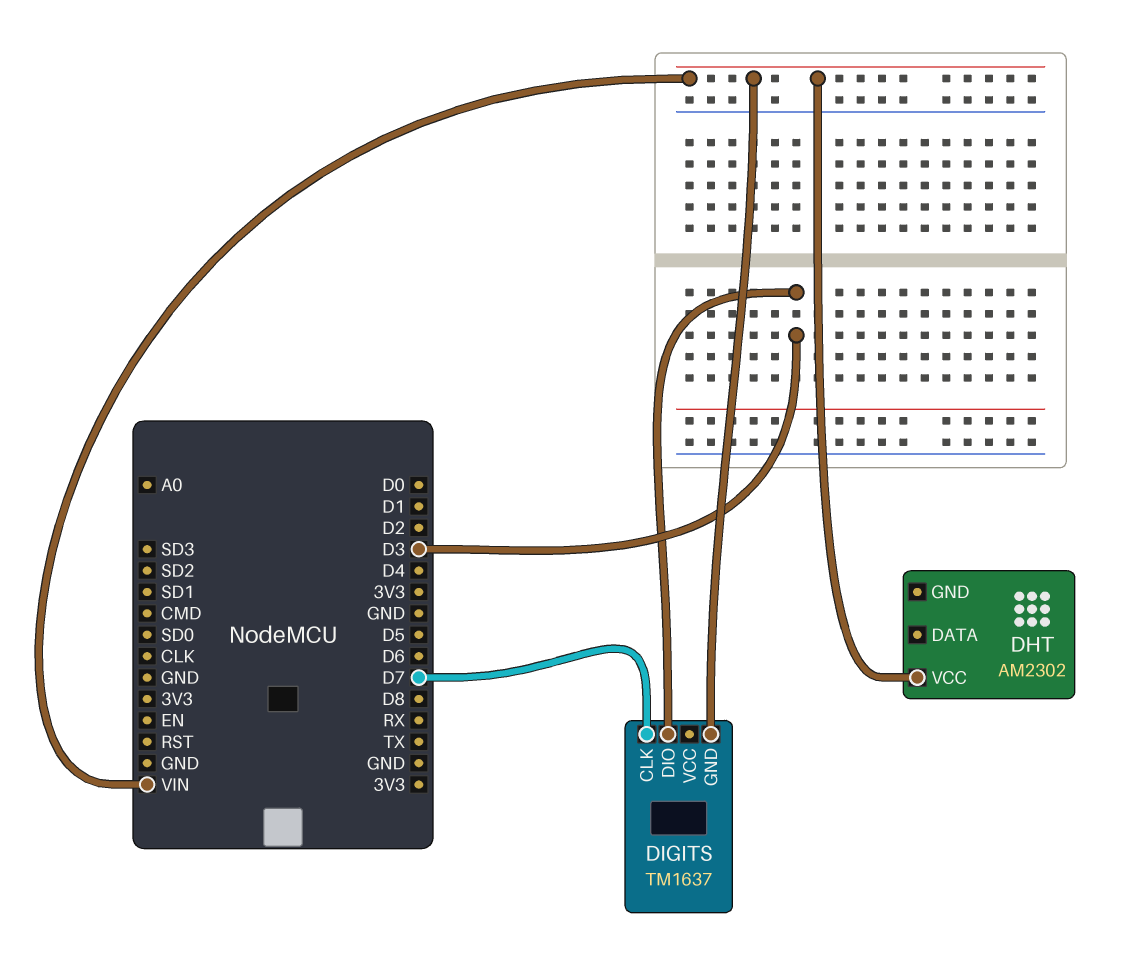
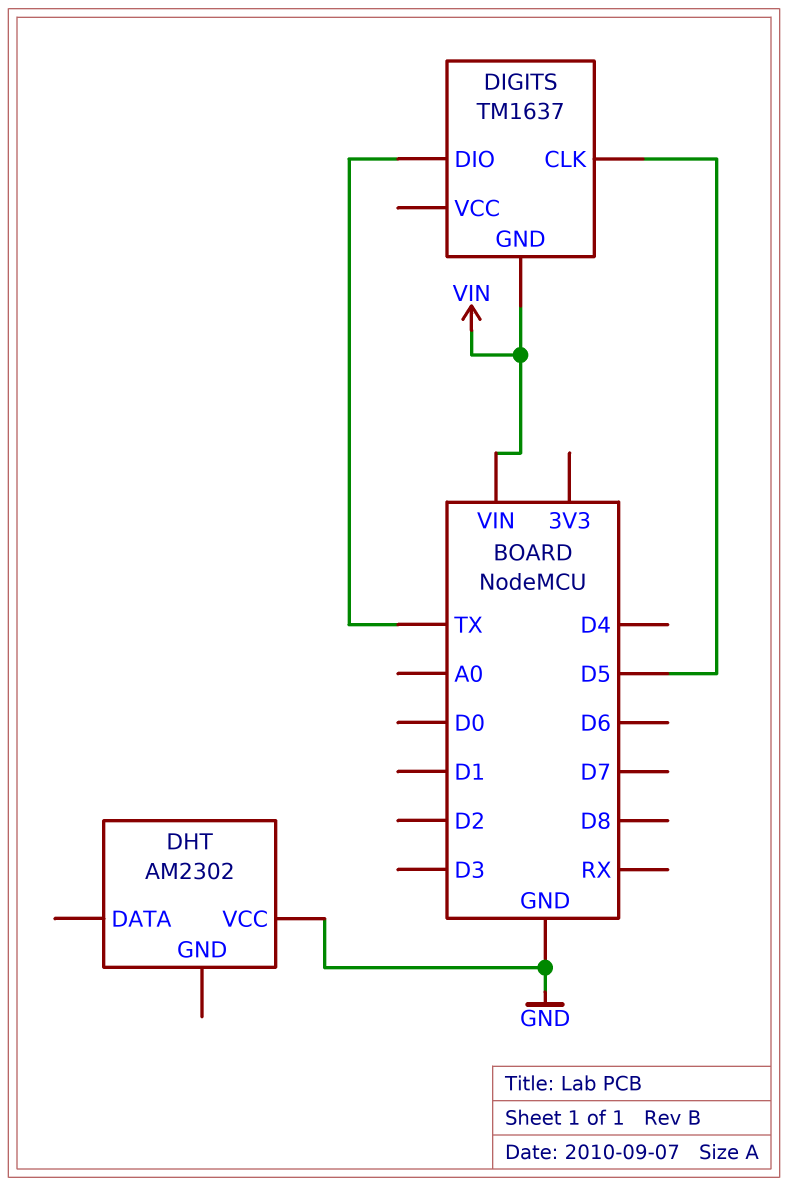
DHT pin VCC: VIN -> GND
DIGITS pin CLK: D7 -> D5
DIGITS pin DIO: D3 -> TX

